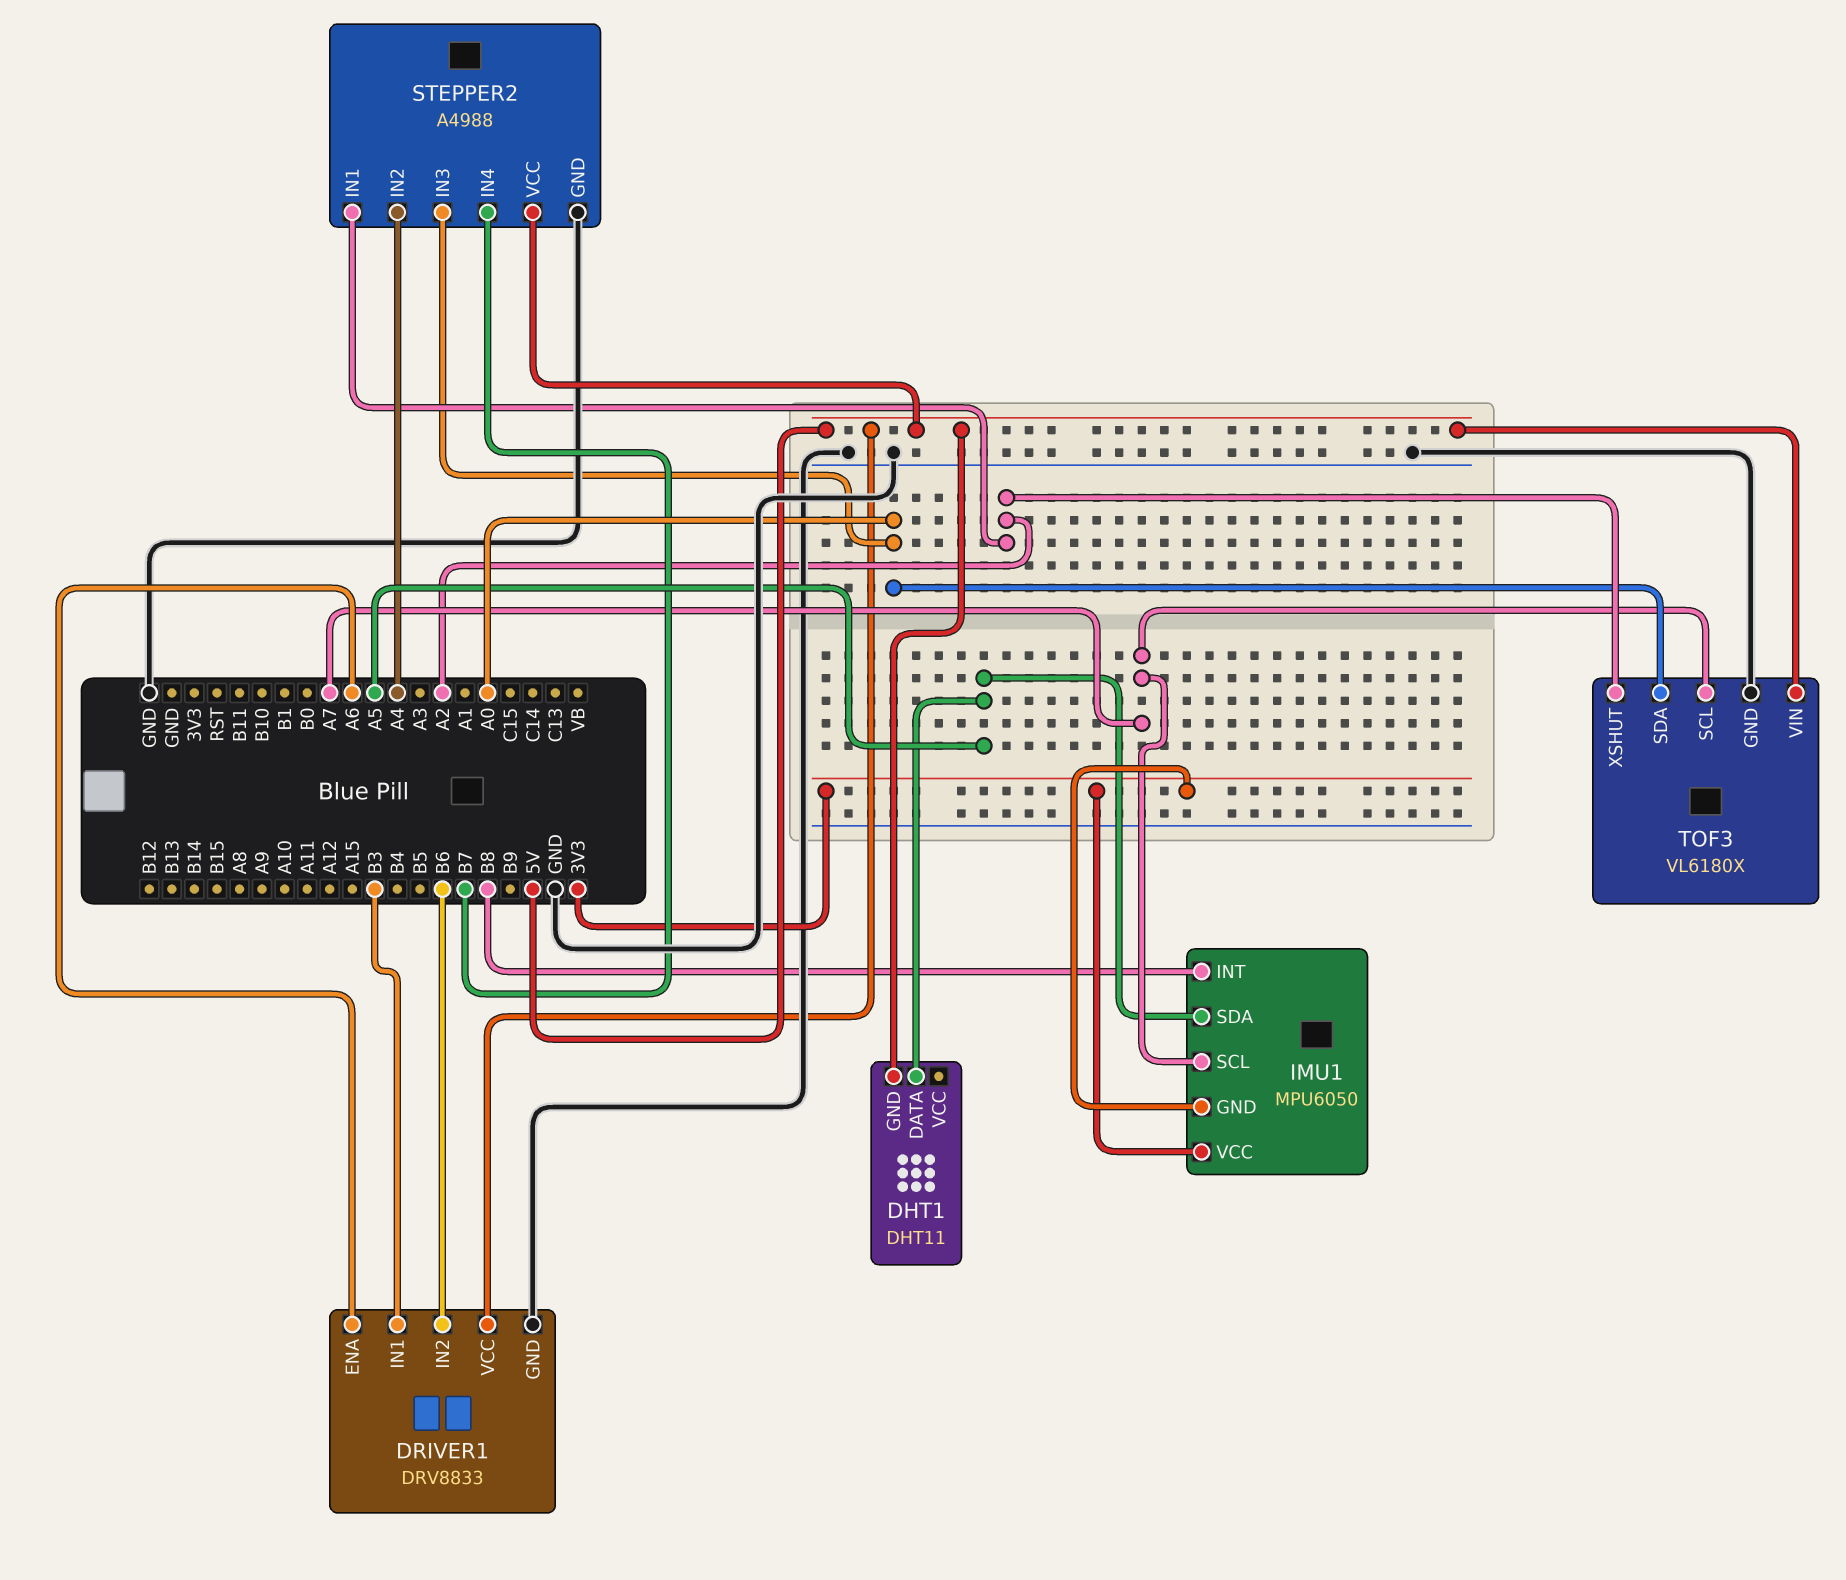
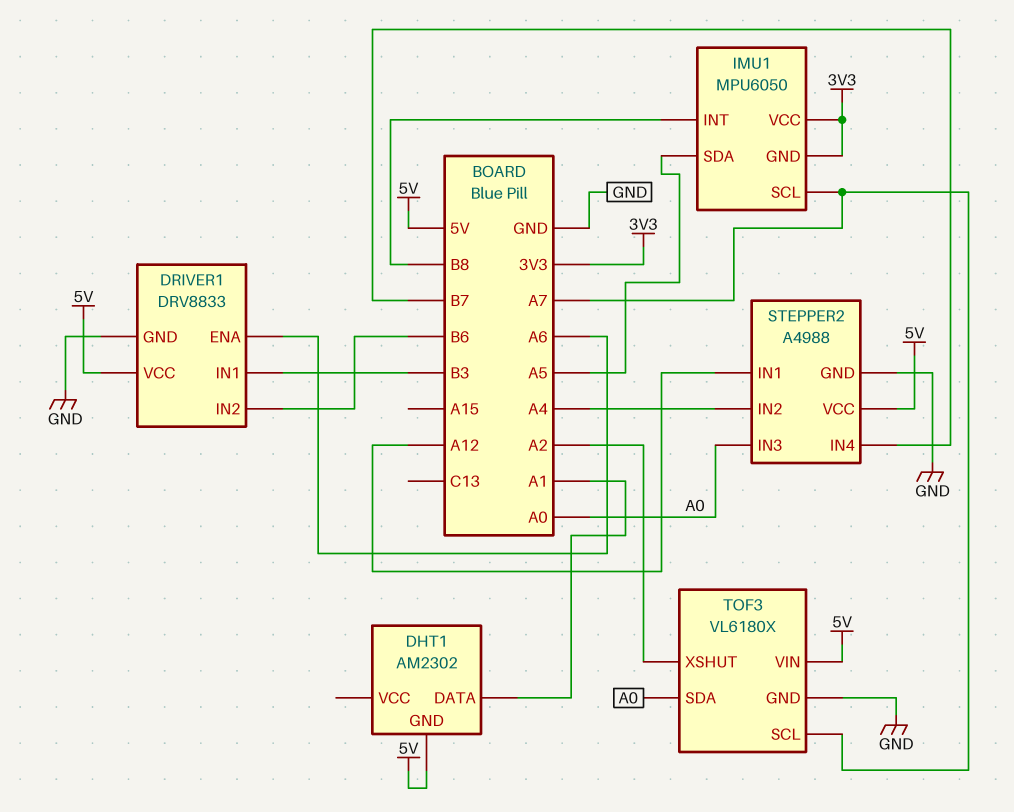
DHT1: DHT11 -> AM2302
DHT1 pin DATA: A5 -> A1
STEPPER2 pin IN1: A2 -> A12

